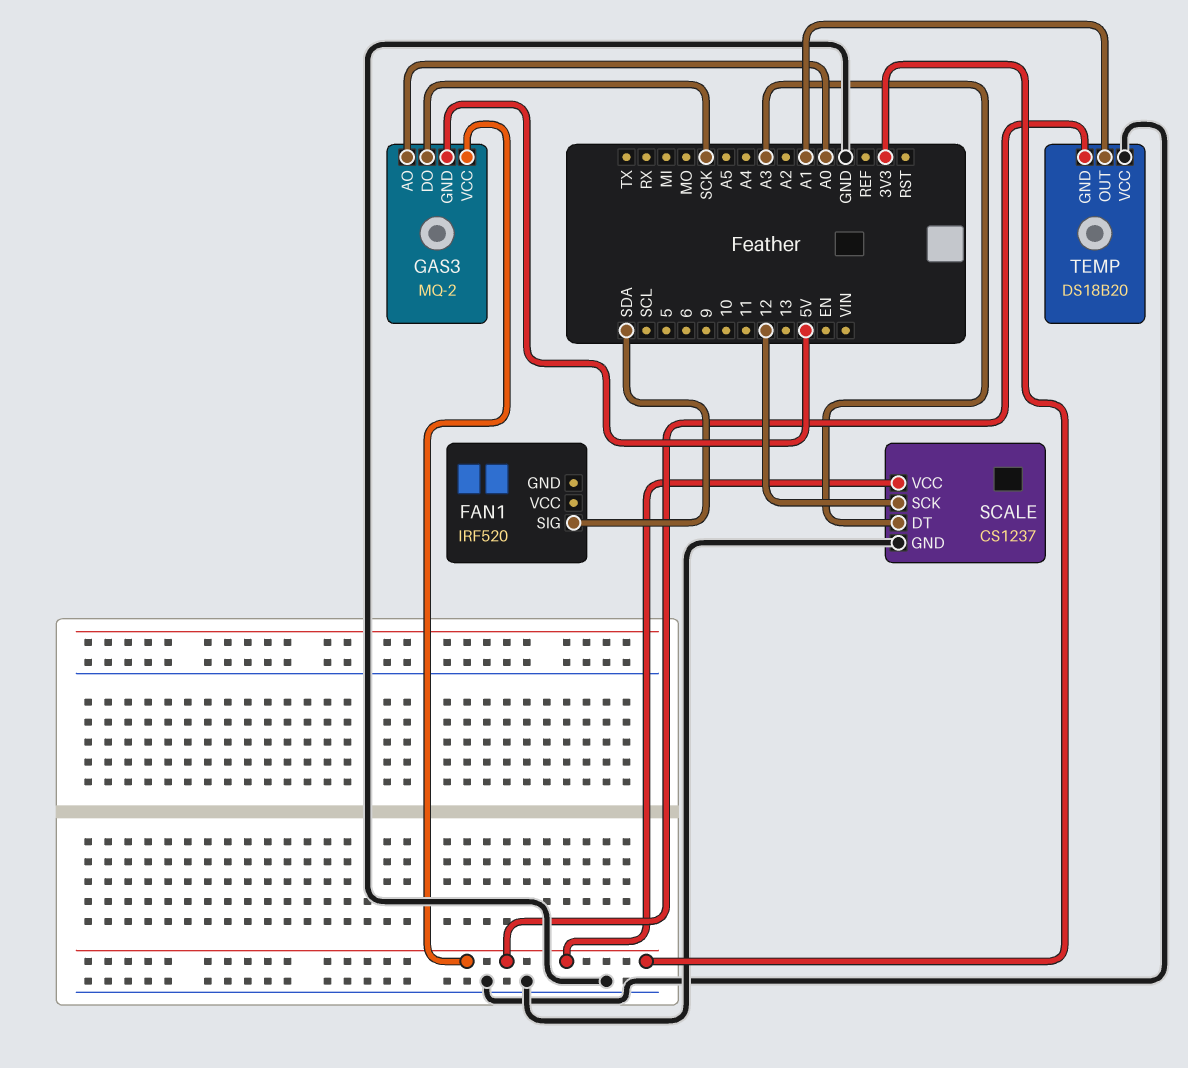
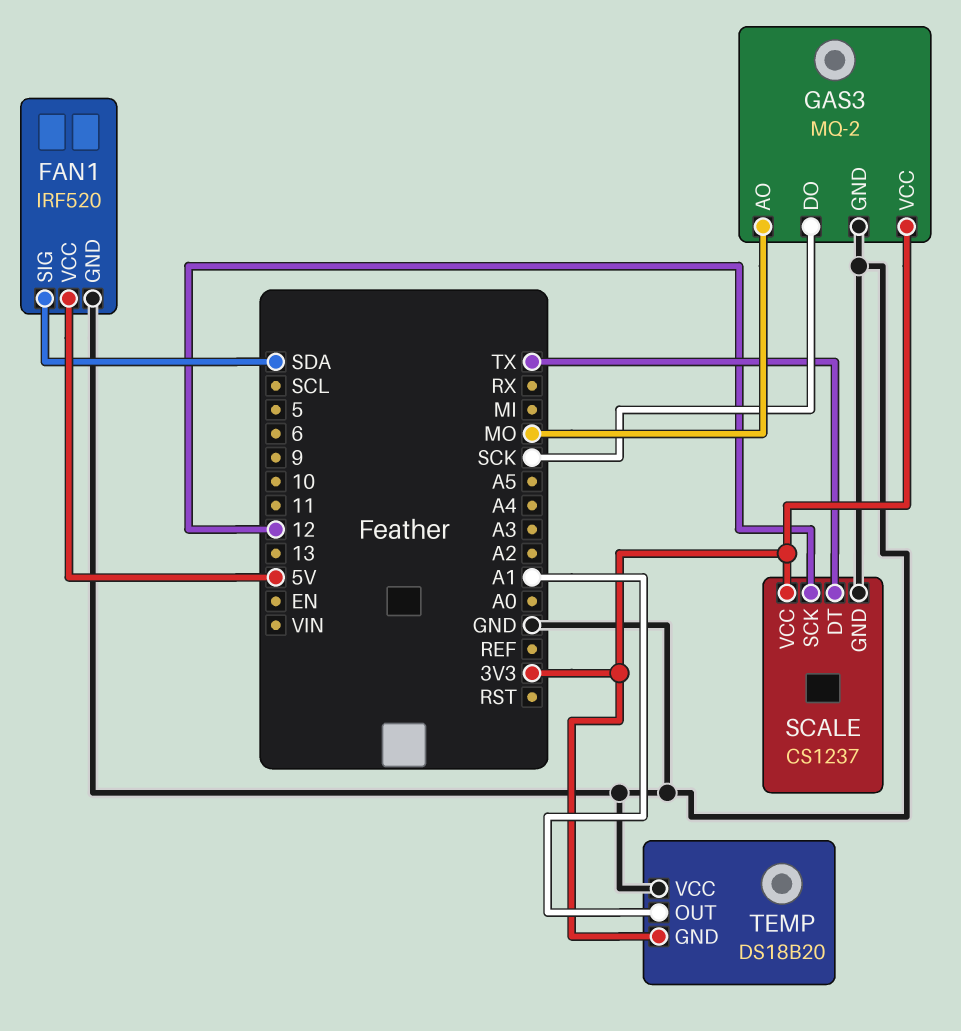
FAN1 pin GND: none -> GND
FAN1 pin VCC: none -> 5V
GAS3 pin AO: A0 -> MO
GAS3 pin GND: 5V -> GND
SCALE pin DT: A3 -> TX

